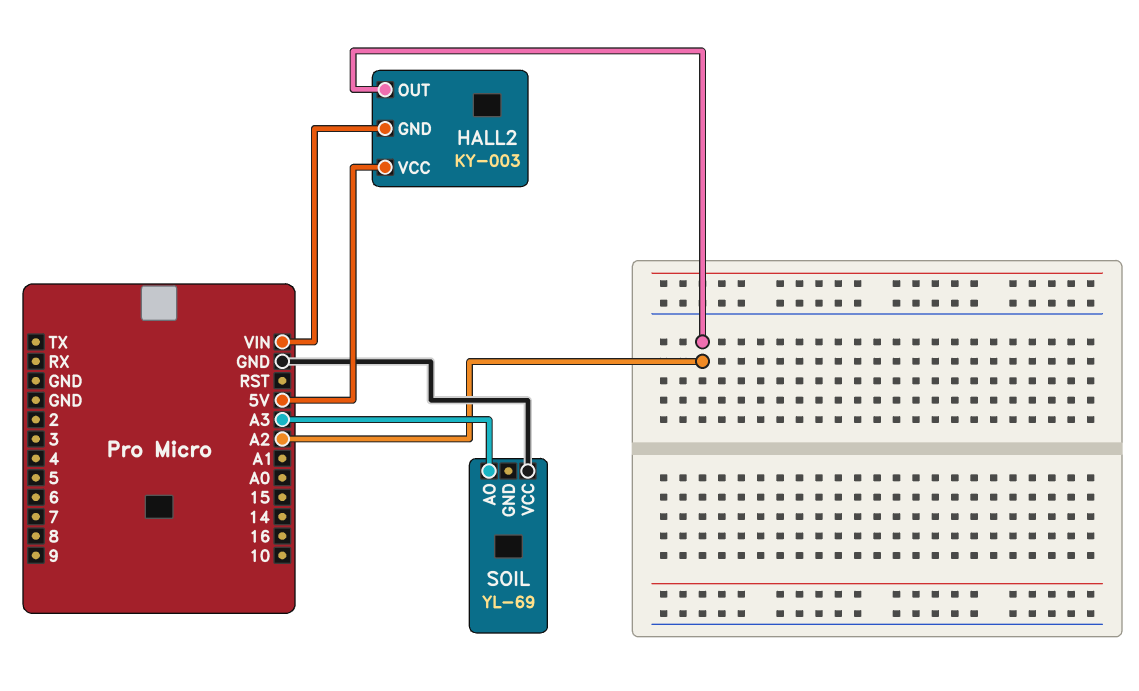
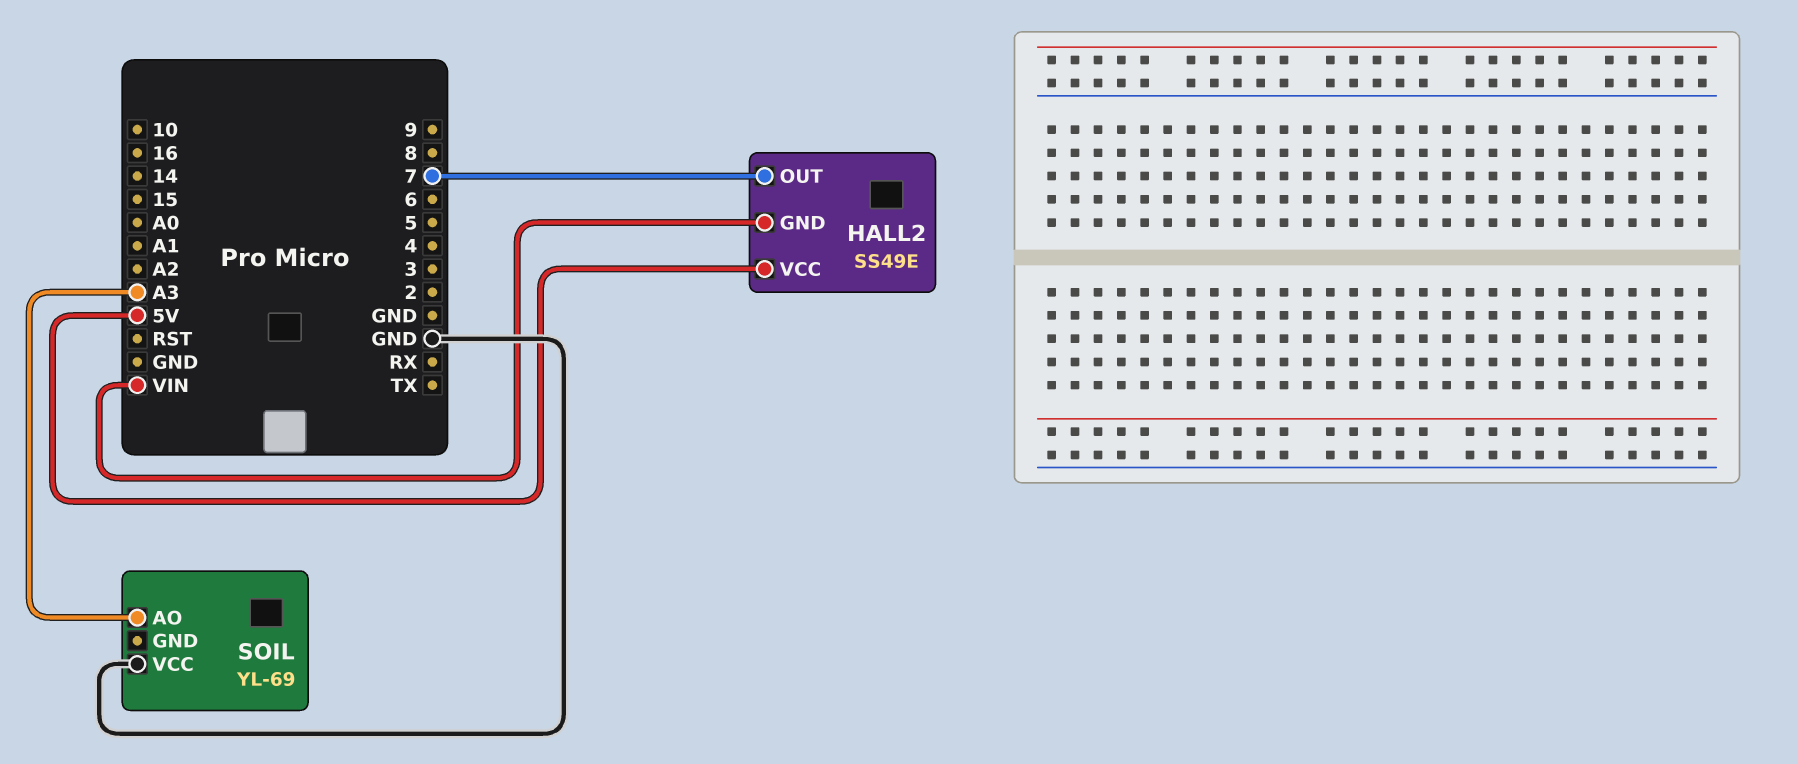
HALL2: KY-003 -> SS49E
HALL2 pin OUT: A2 -> 7

